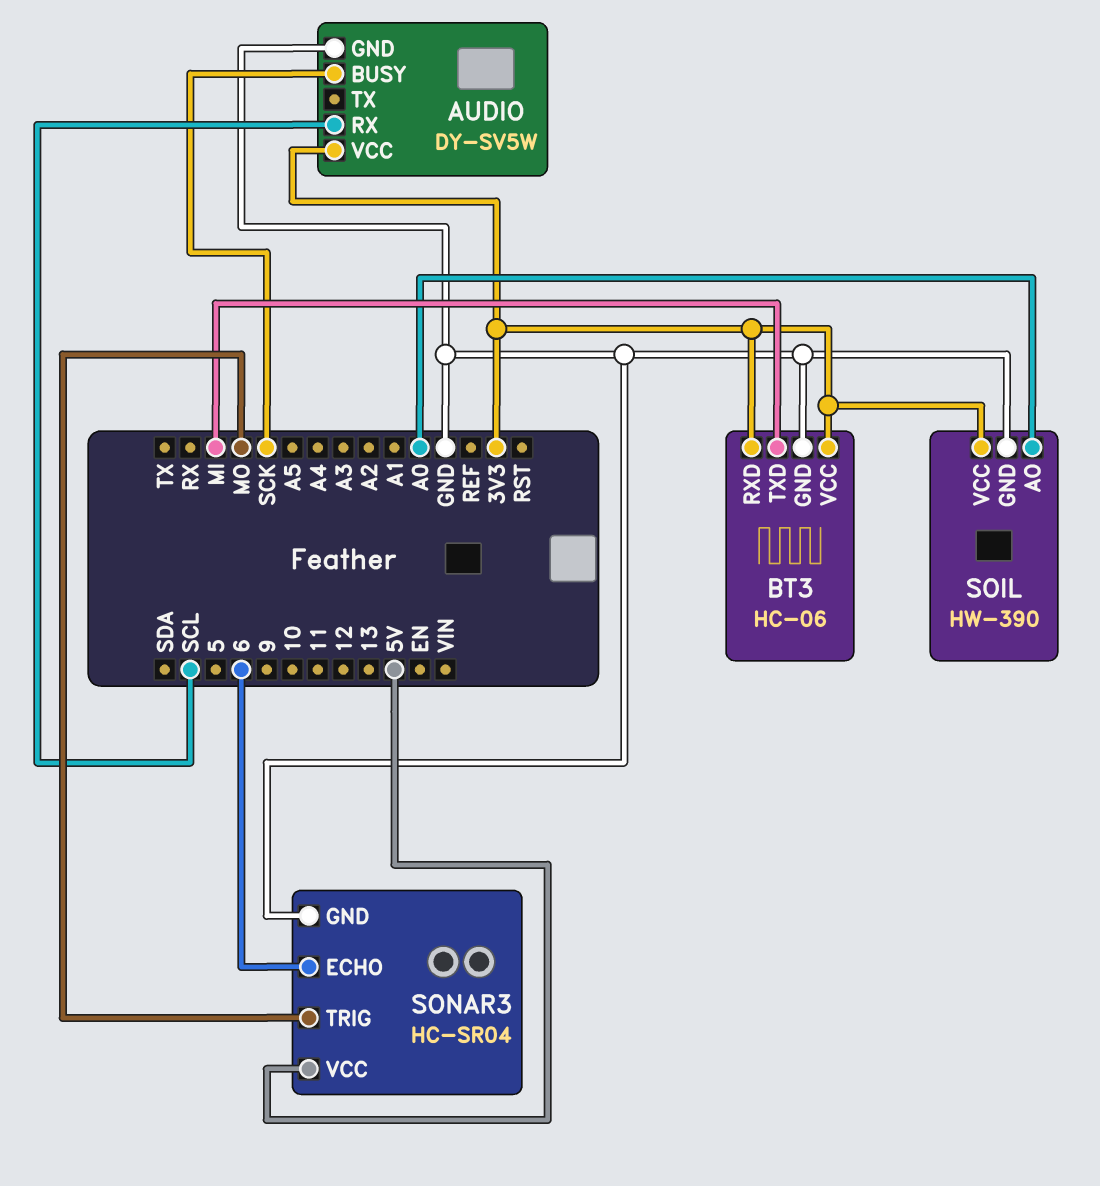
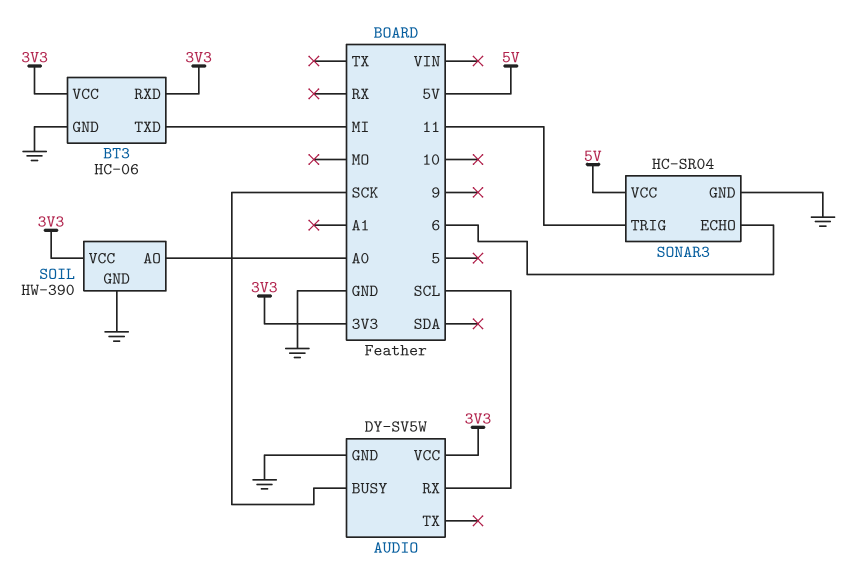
SONAR3 pin TRIG: MO -> 11

